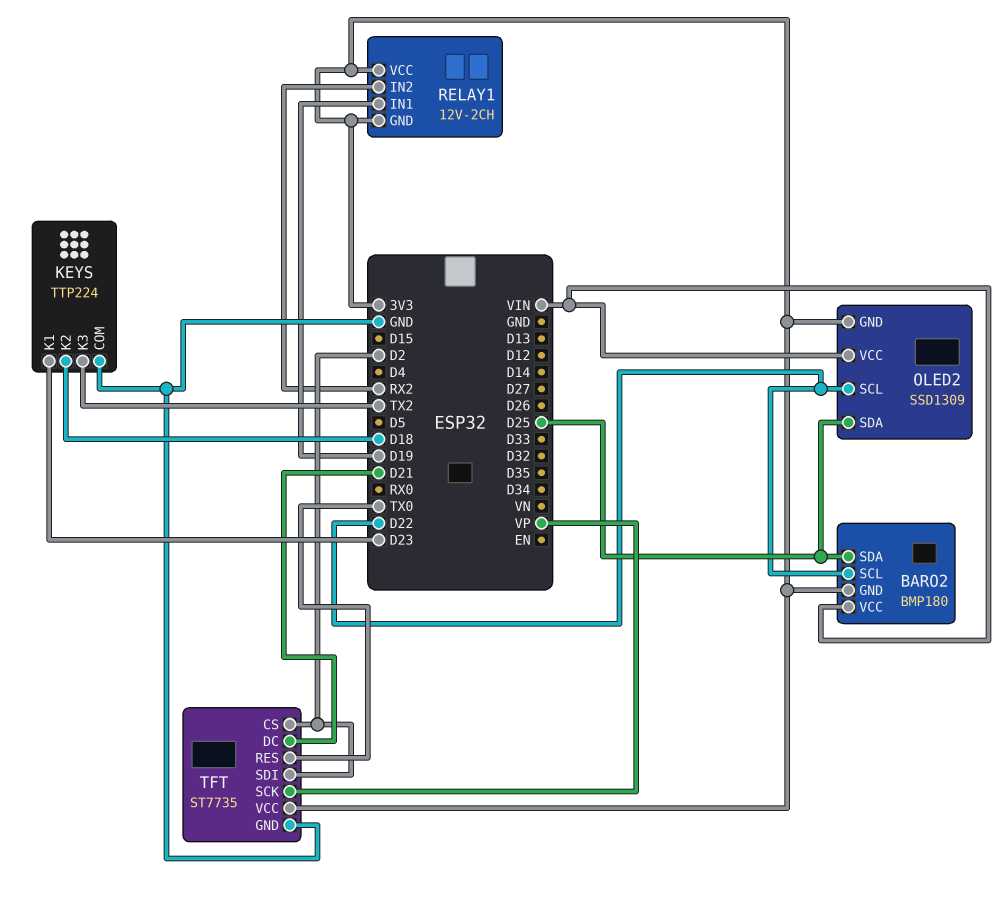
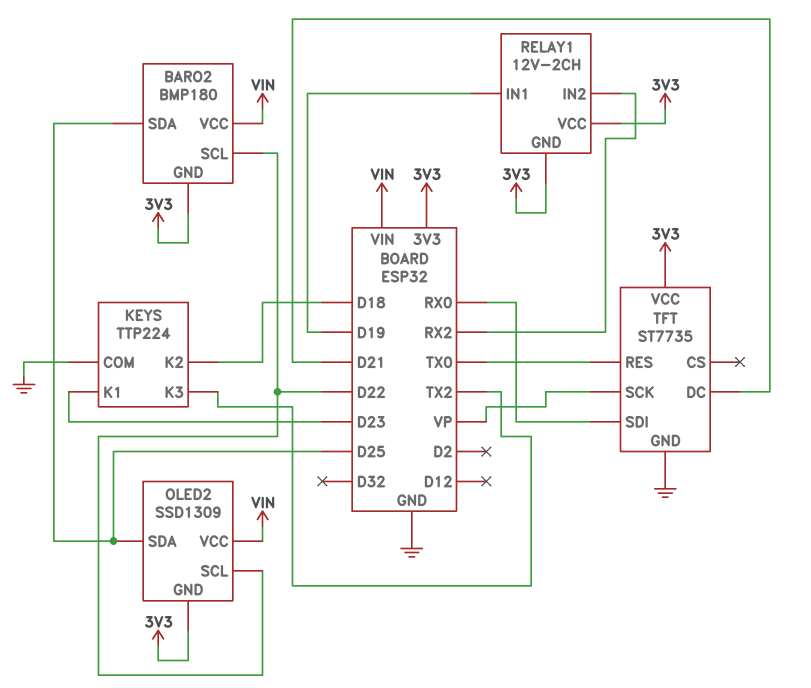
TFT pin CS: D2 -> none
TFT pin SDI: D2 -> RX0

